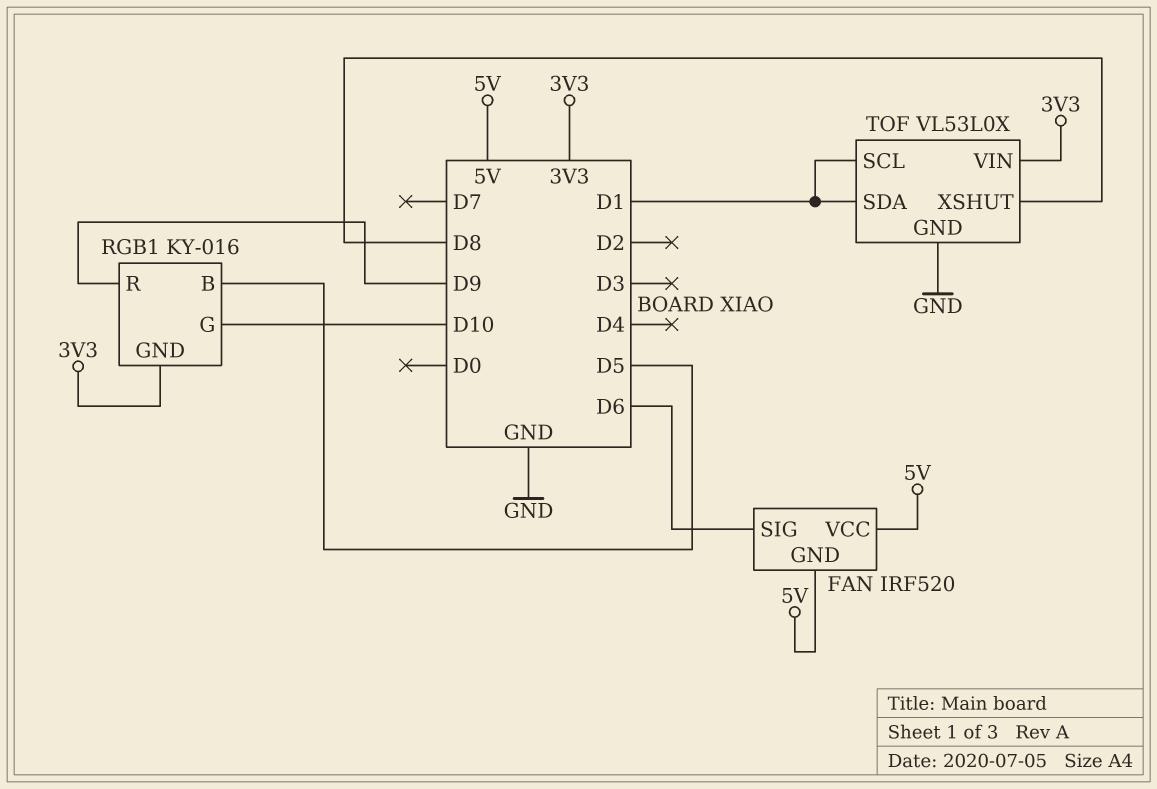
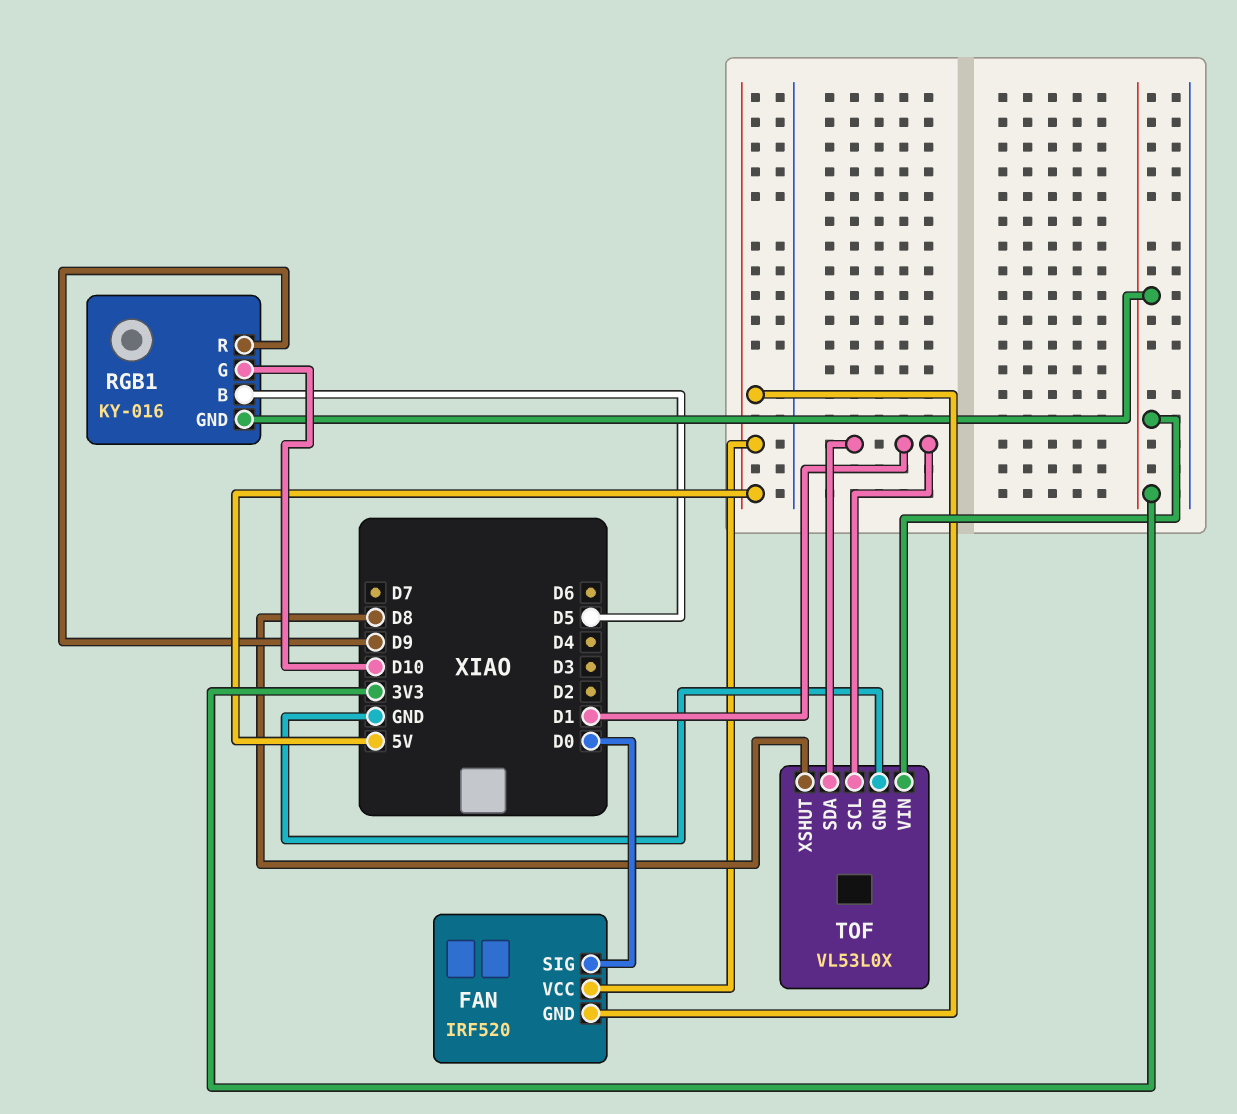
FAN pin SIG: D6 -> D0

